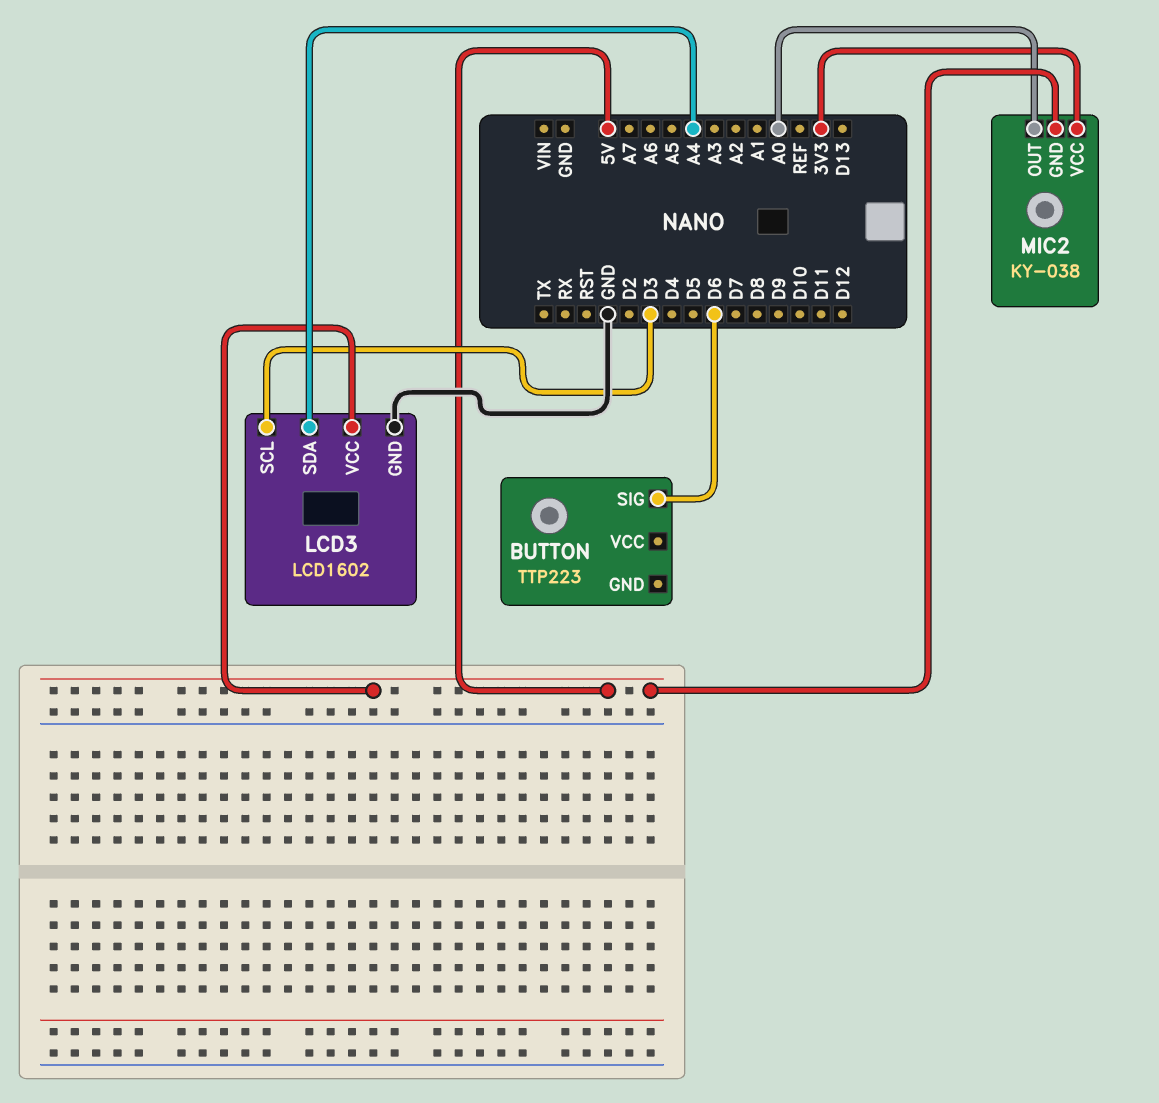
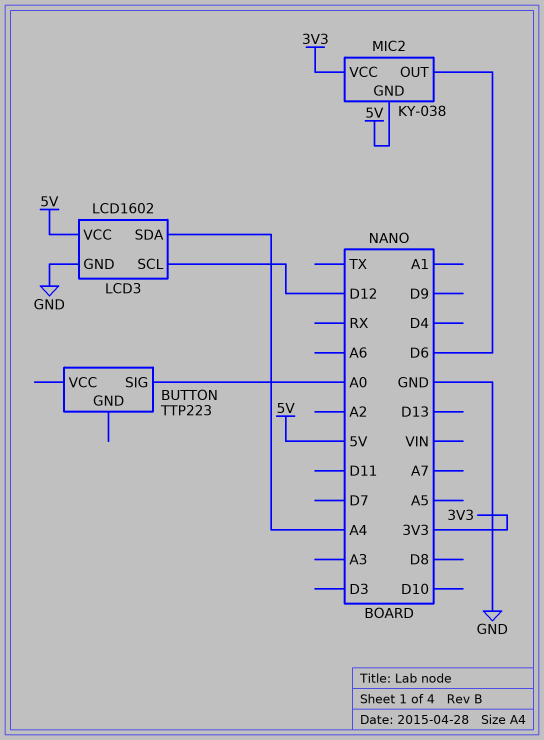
BUTTON pin SIG: D6 -> A0
LCD3 pin SCL: D3 -> D12
MIC2 pin OUT: A0 -> D6

